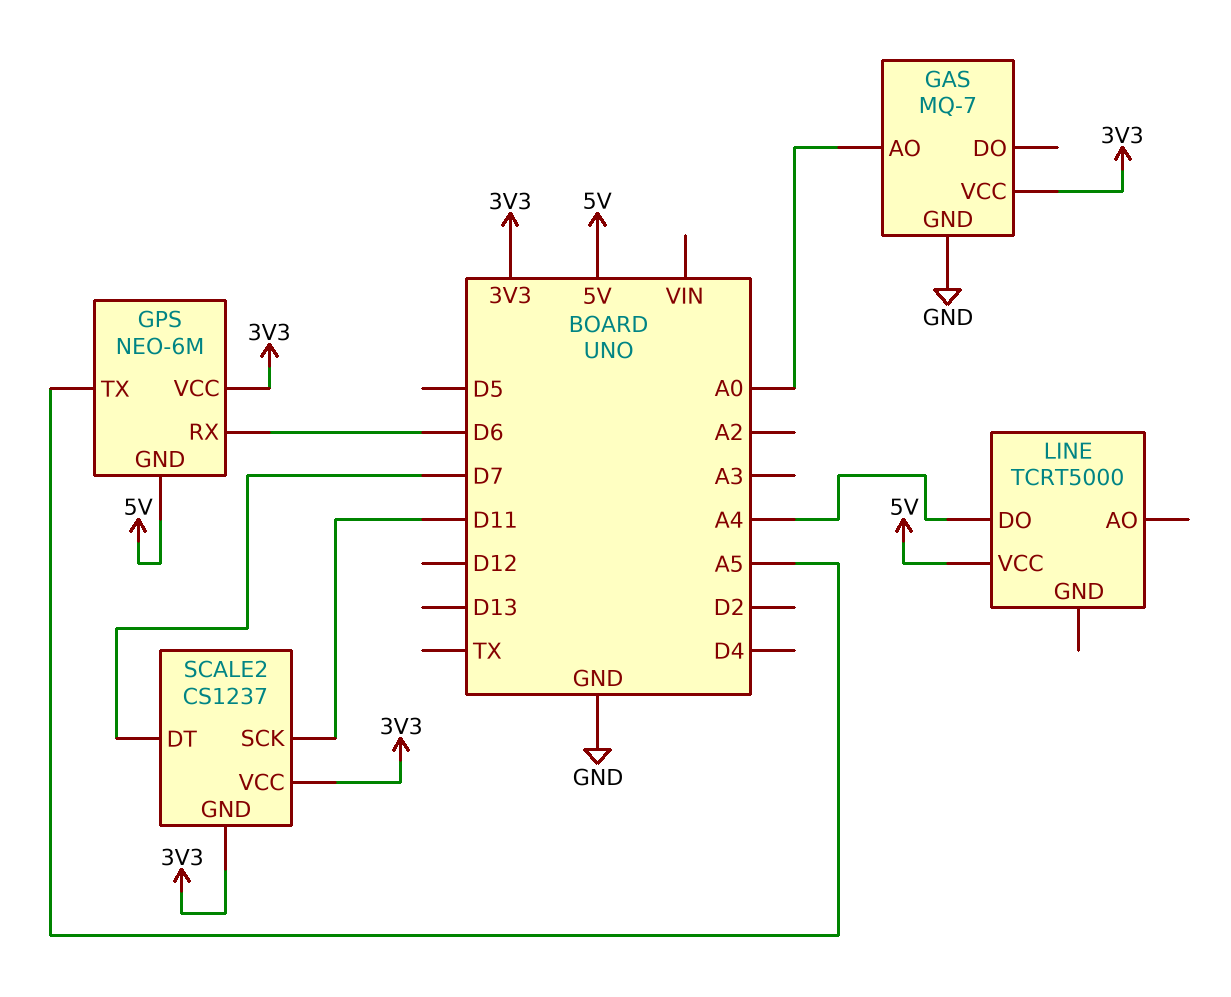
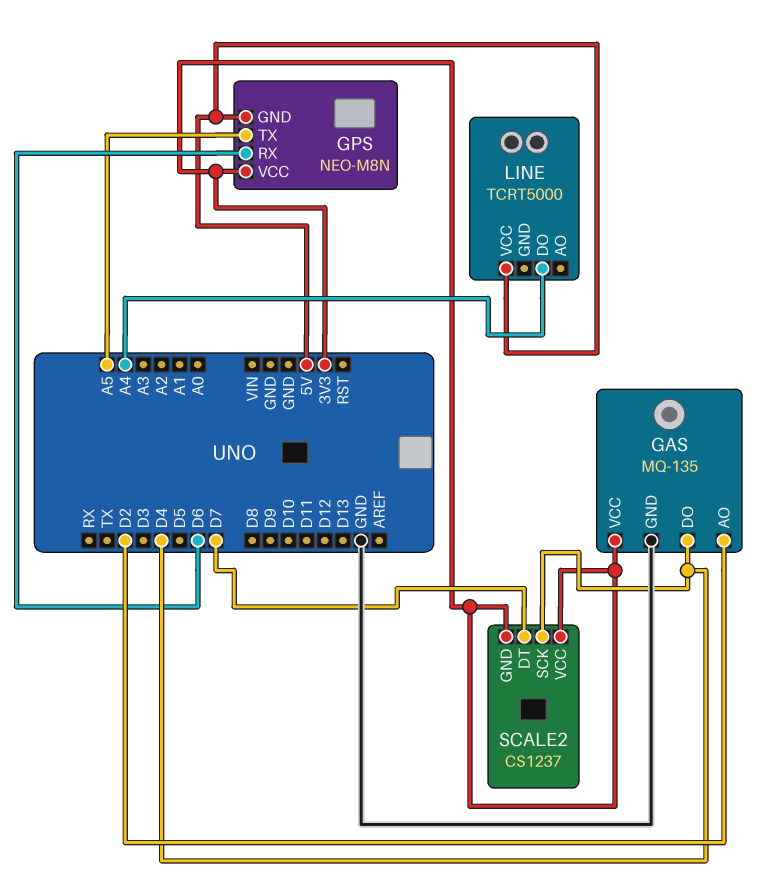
GAS: MQ-7 -> MQ-135
GAS pin AO: A0 -> D2
GAS pin DO: none -> D4
GPS: NEO-6M -> NEO-M8N
SCALE2 pin SCK: D11 -> D4

